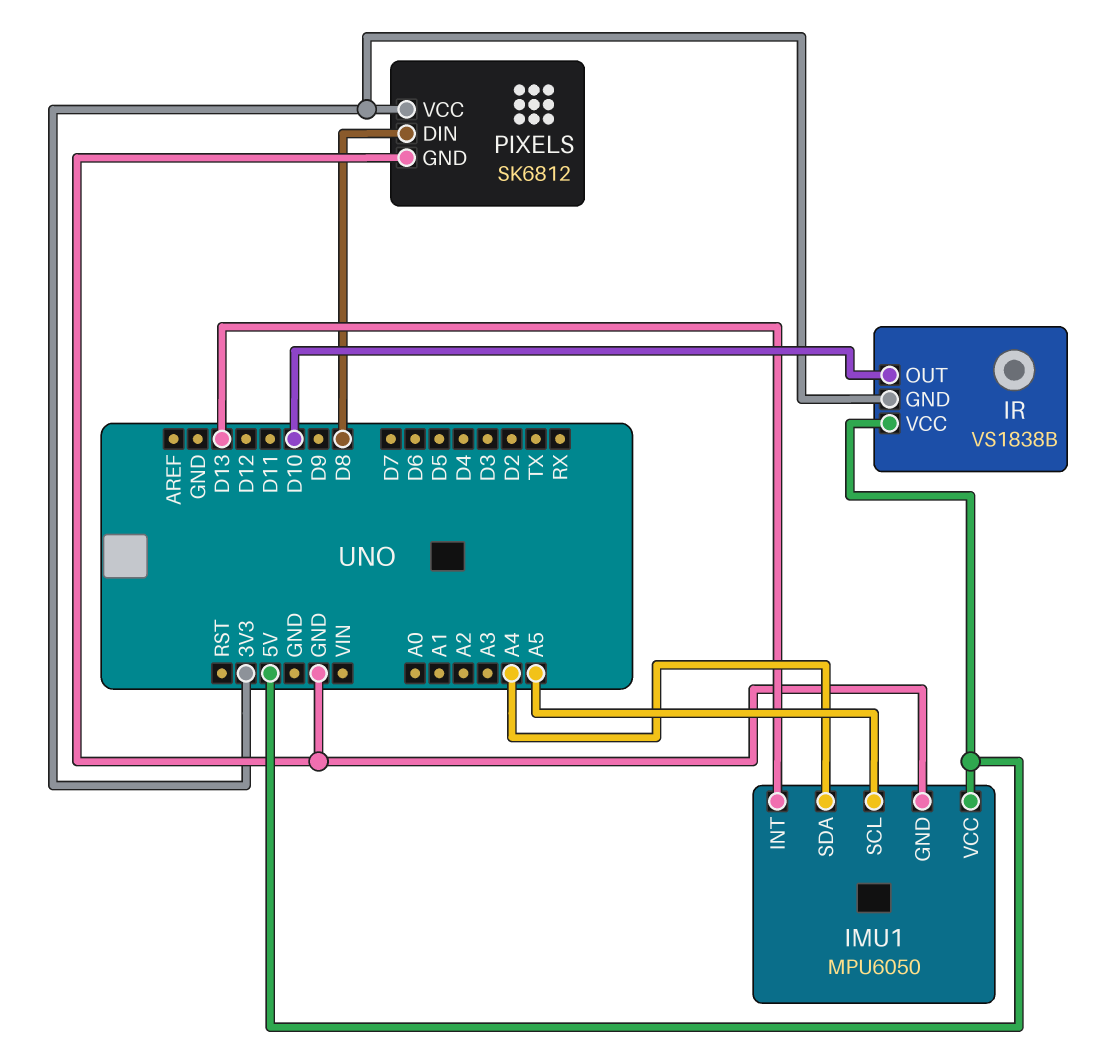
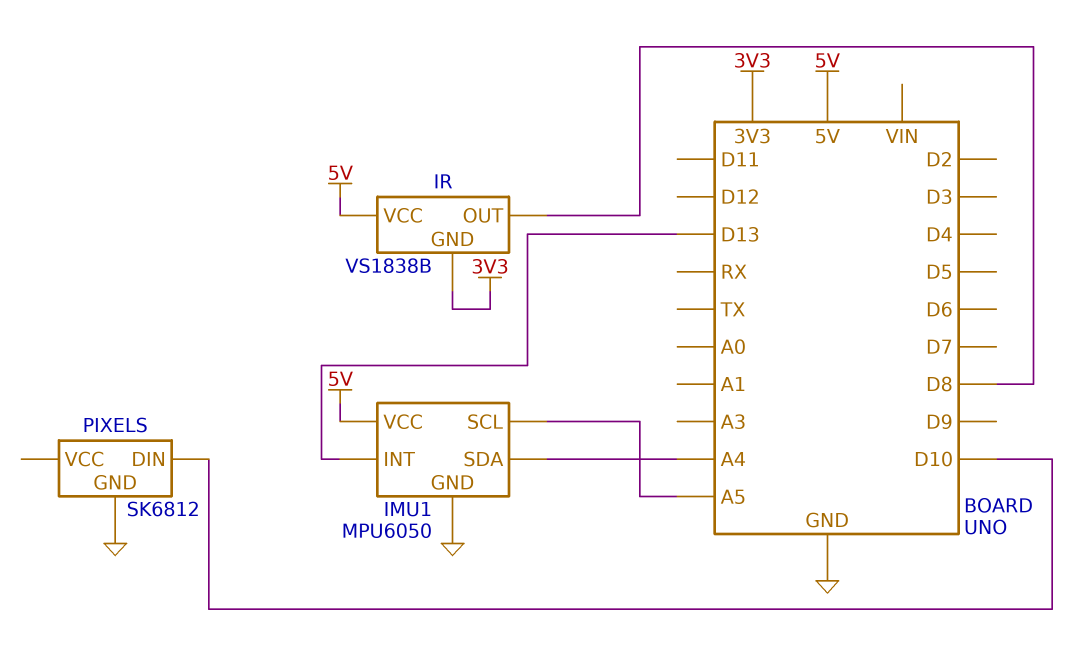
IR pin OUT: D10 -> D8
PIXELS pin DIN: D8 -> D10
PIXELS pin VCC: 3V3 -> none

